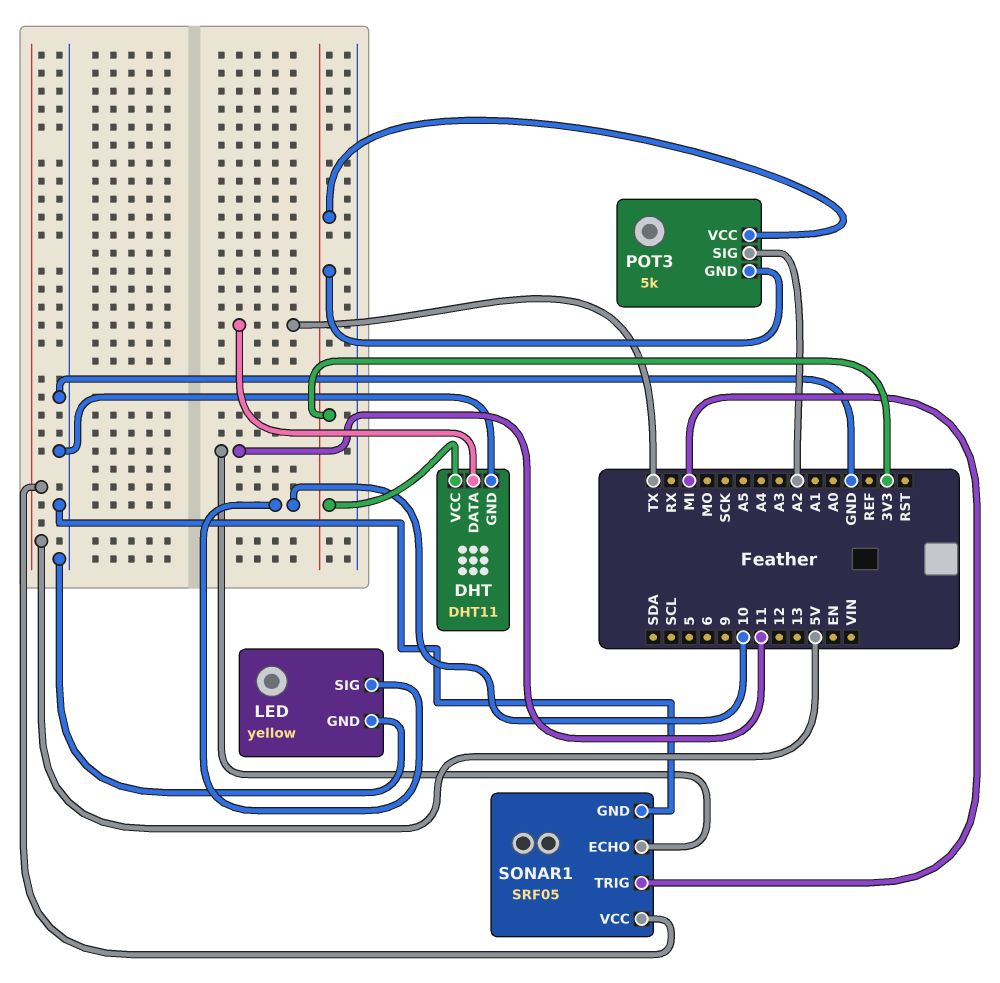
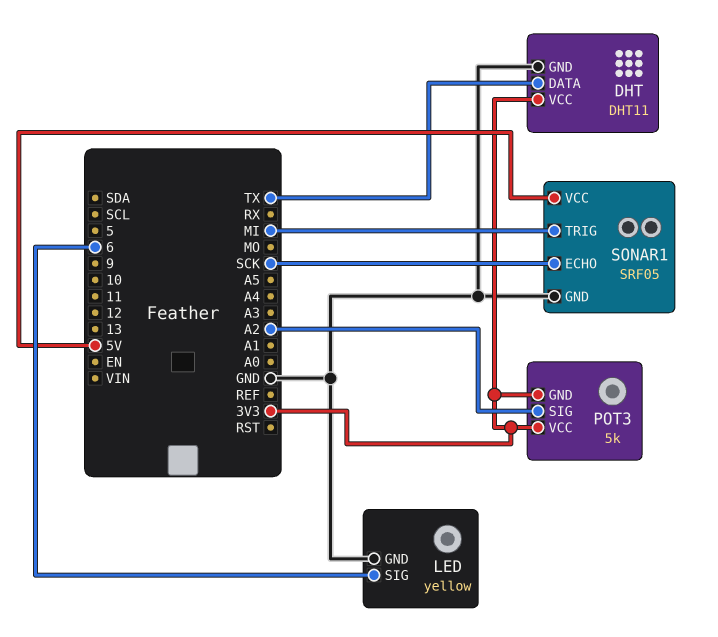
LED pin SIG: 10 -> 6
SONAR1 pin ECHO: 11 -> SCK

